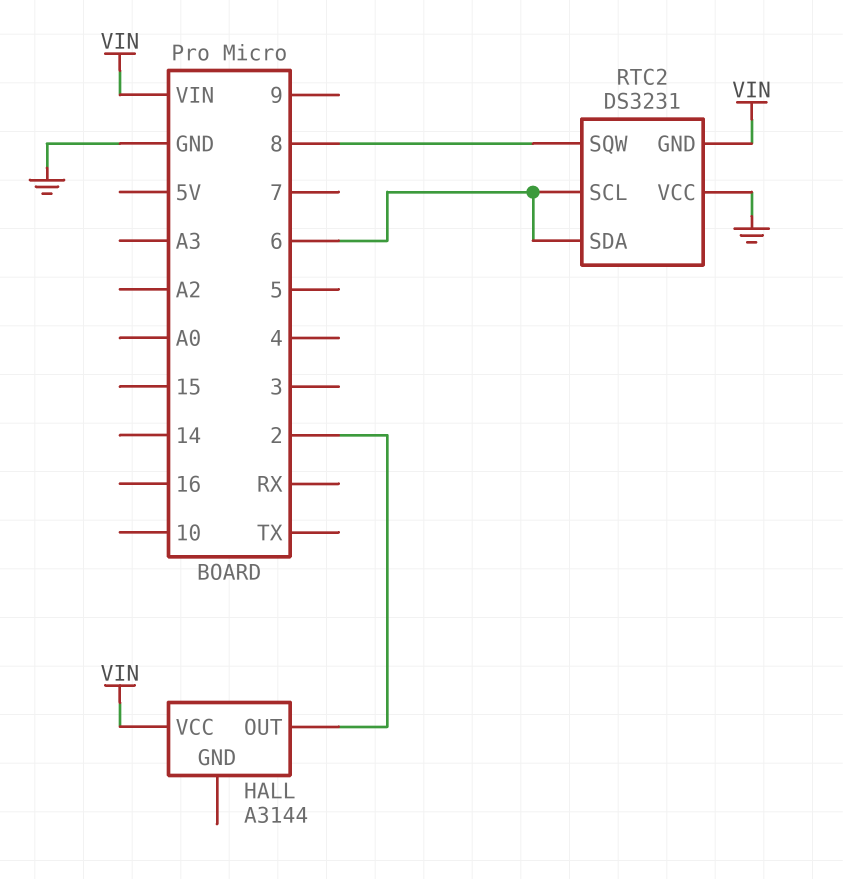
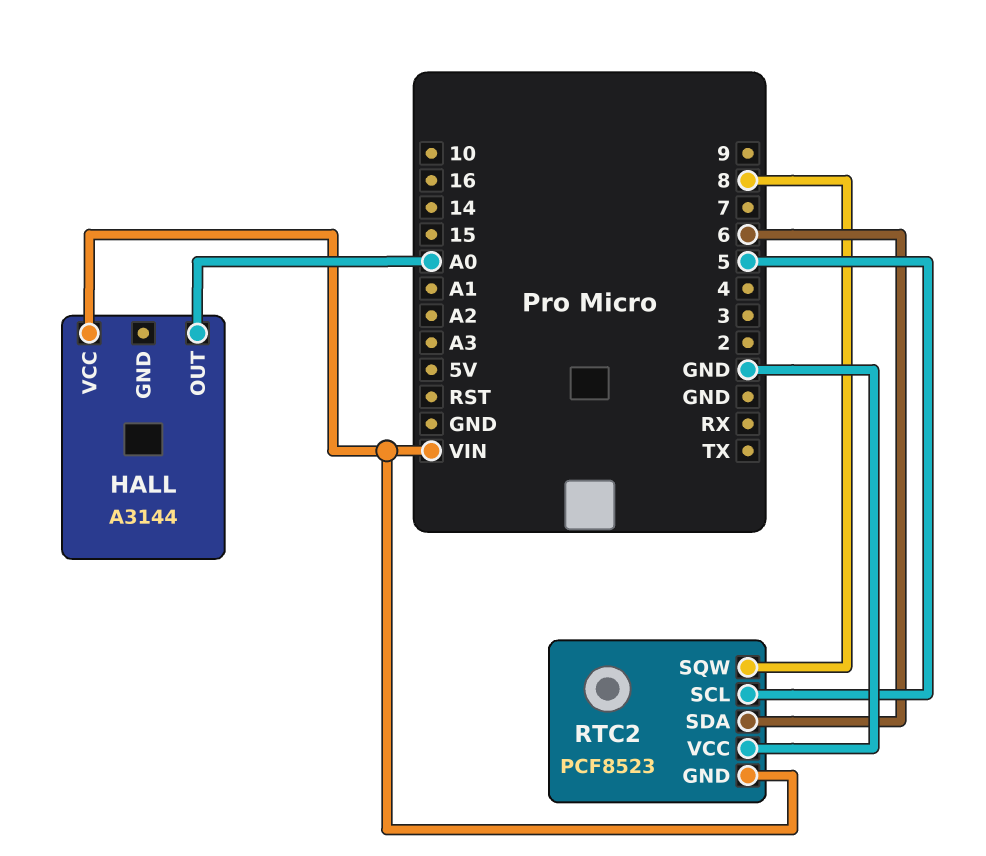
HALL pin OUT: 2 -> A0
RTC2: DS3231 -> PCF8523
RTC2 pin SCL: 6 -> 5

